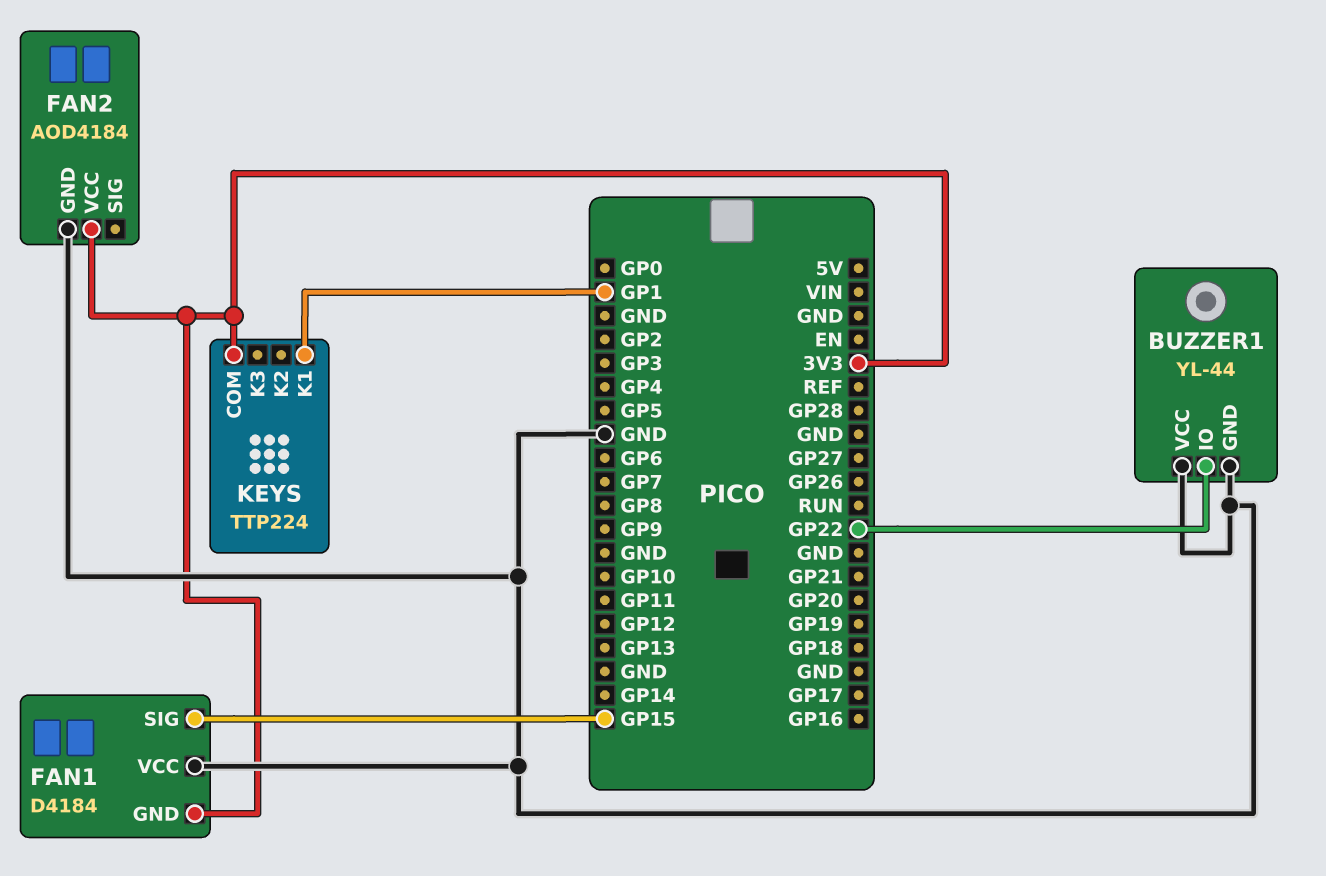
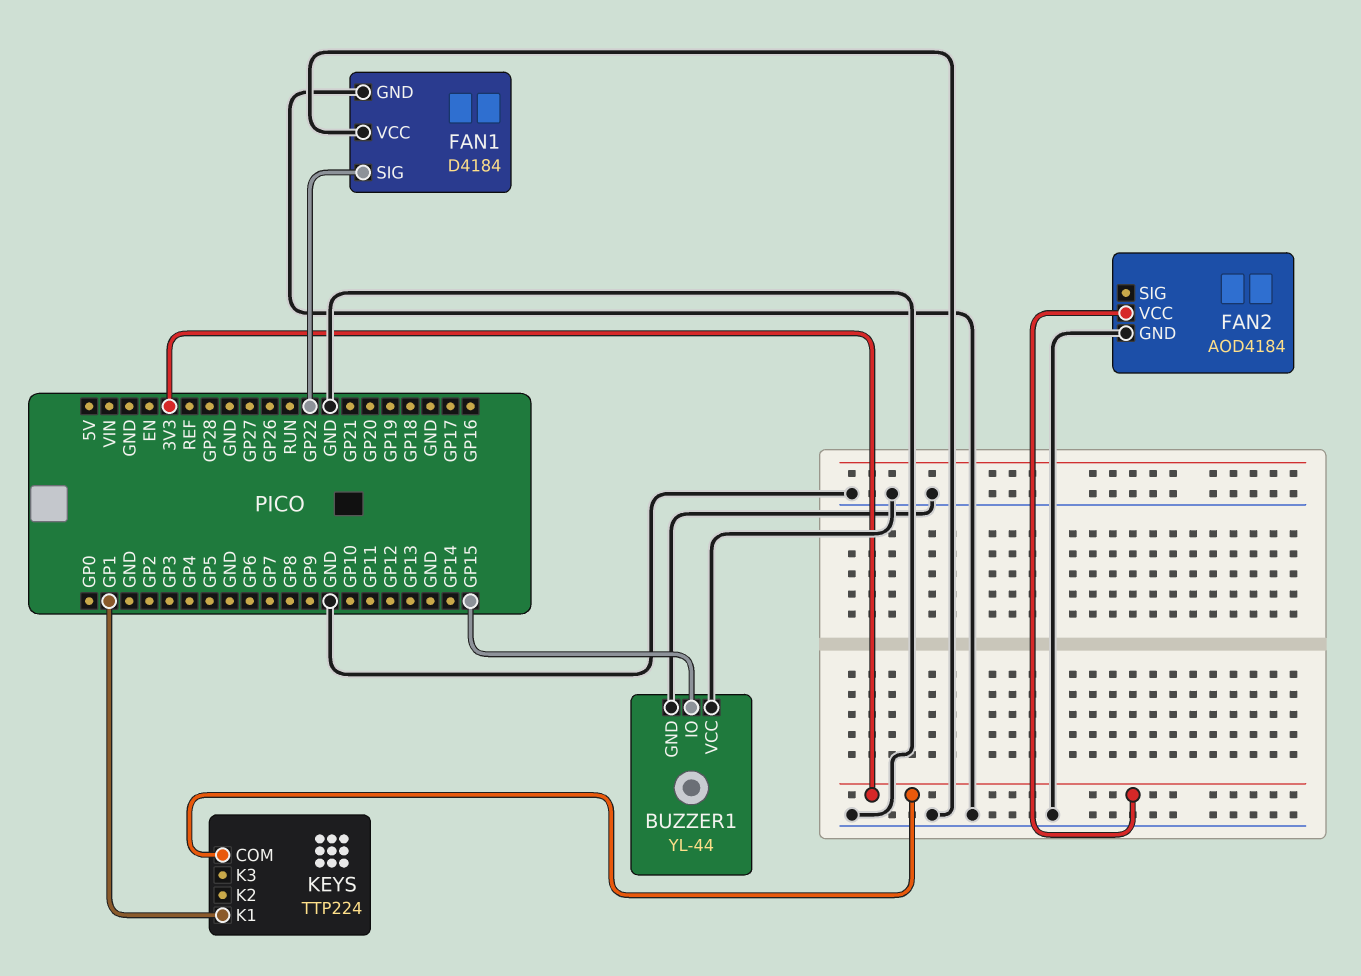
BUZZER1 pin IO: GP22 -> GP15
FAN1 pin GND: 3V3 -> GND
FAN1 pin SIG: GP15 -> GP22

